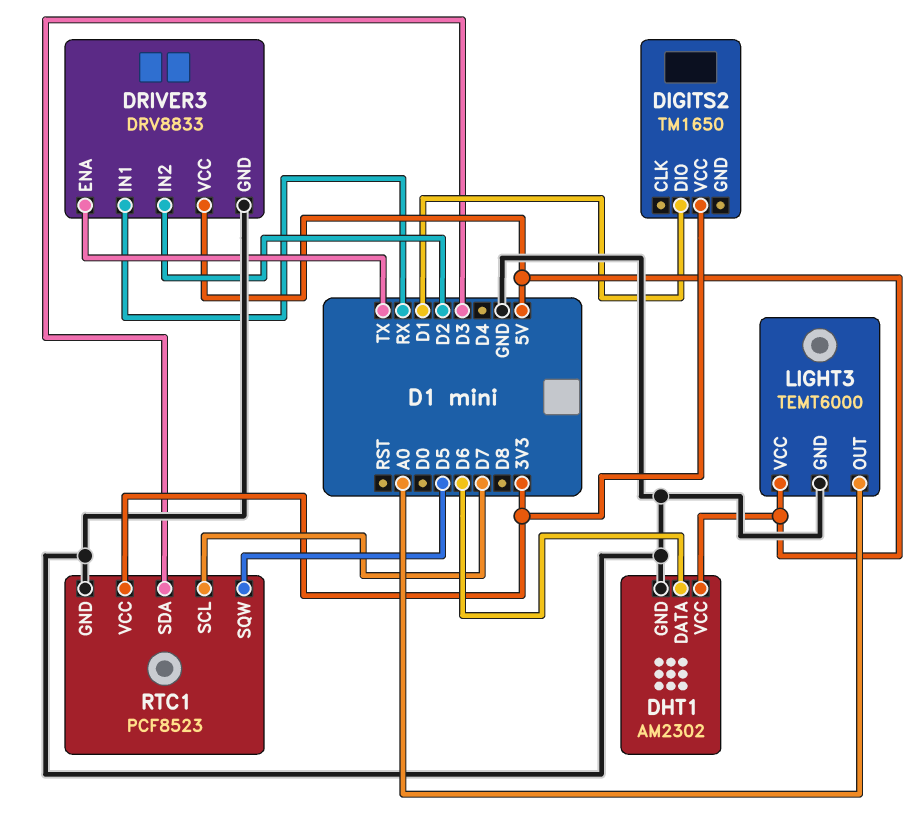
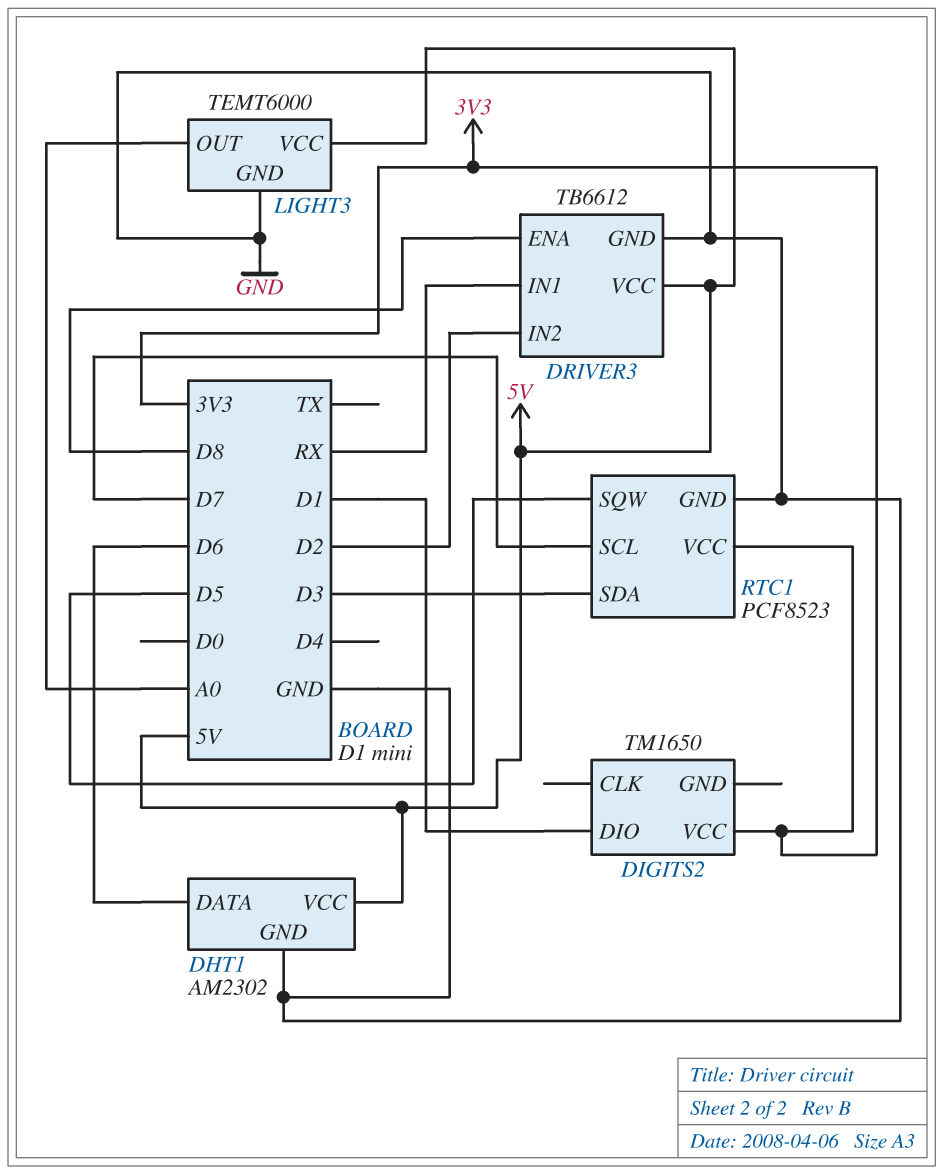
DRIVER3: DRV8833 -> TB6612
DRIVER3 pin ENA: TX -> D8

